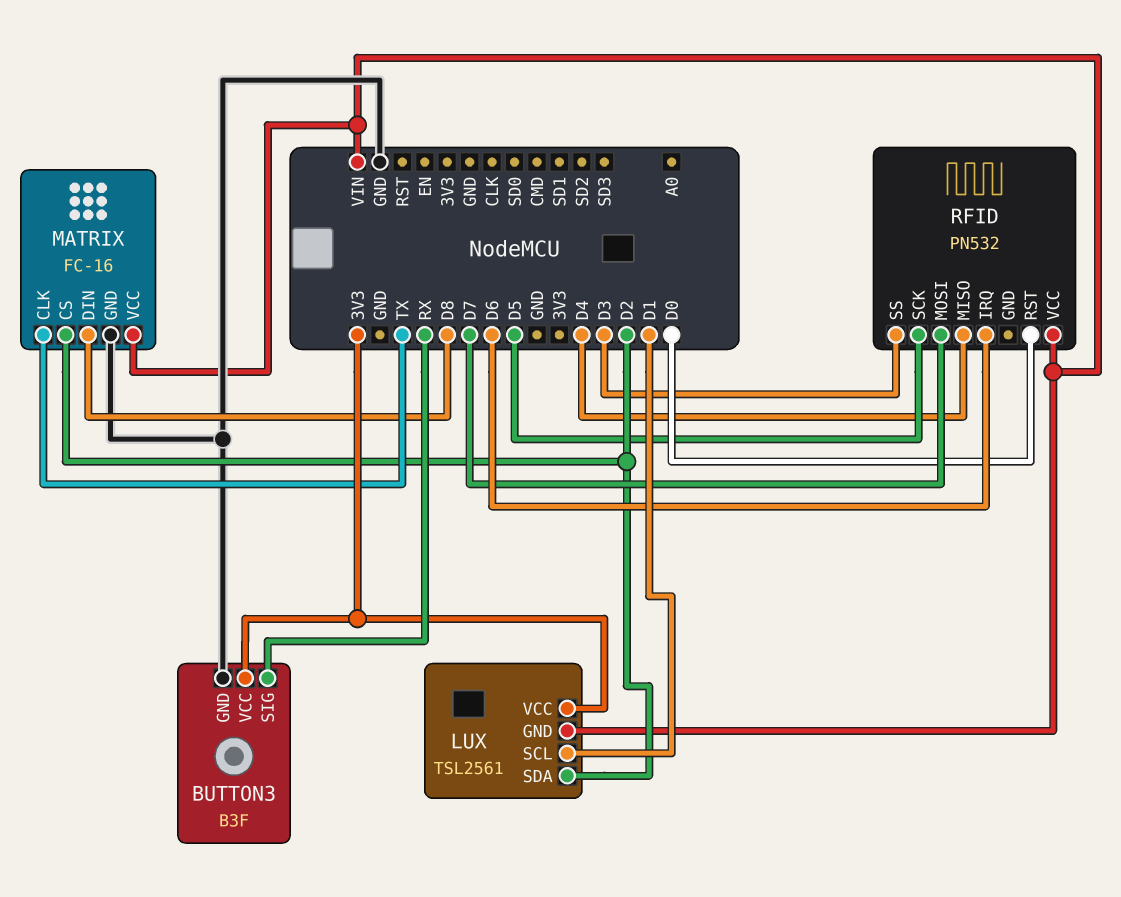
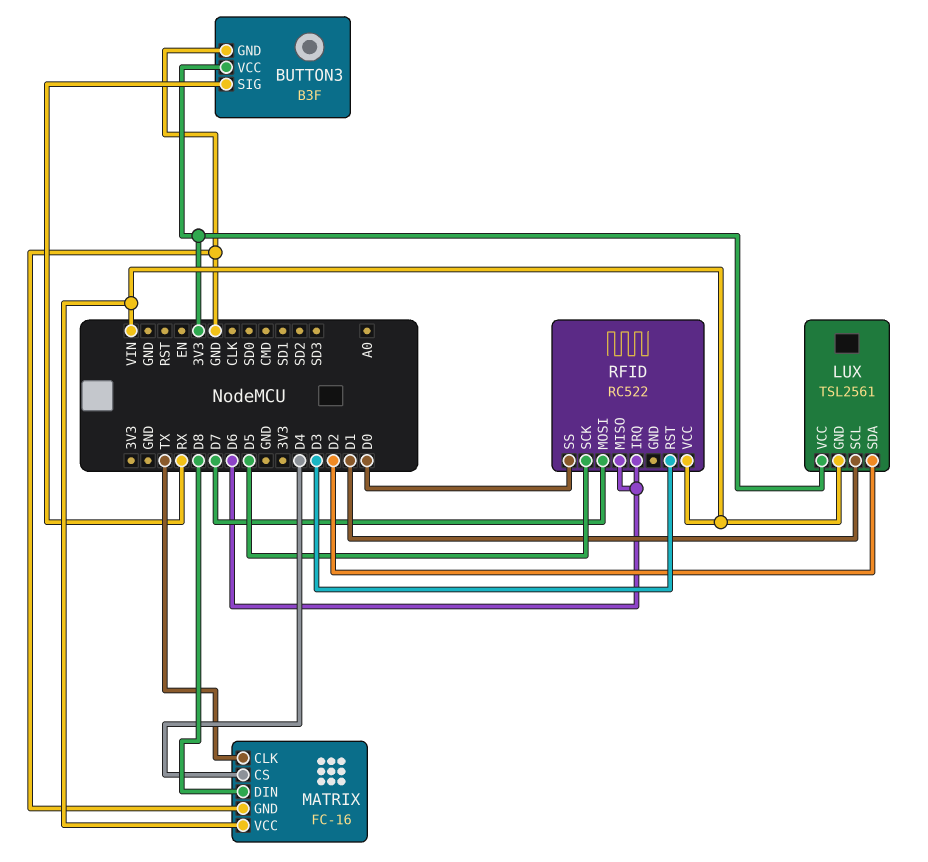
MATRIX pin CS: D2 -> D4
RFID: PN532 -> RC522
RFID pin MISO: D4 -> D6
RFID pin RST: D0 -> D3
RFID pin SS: D3 -> D0

